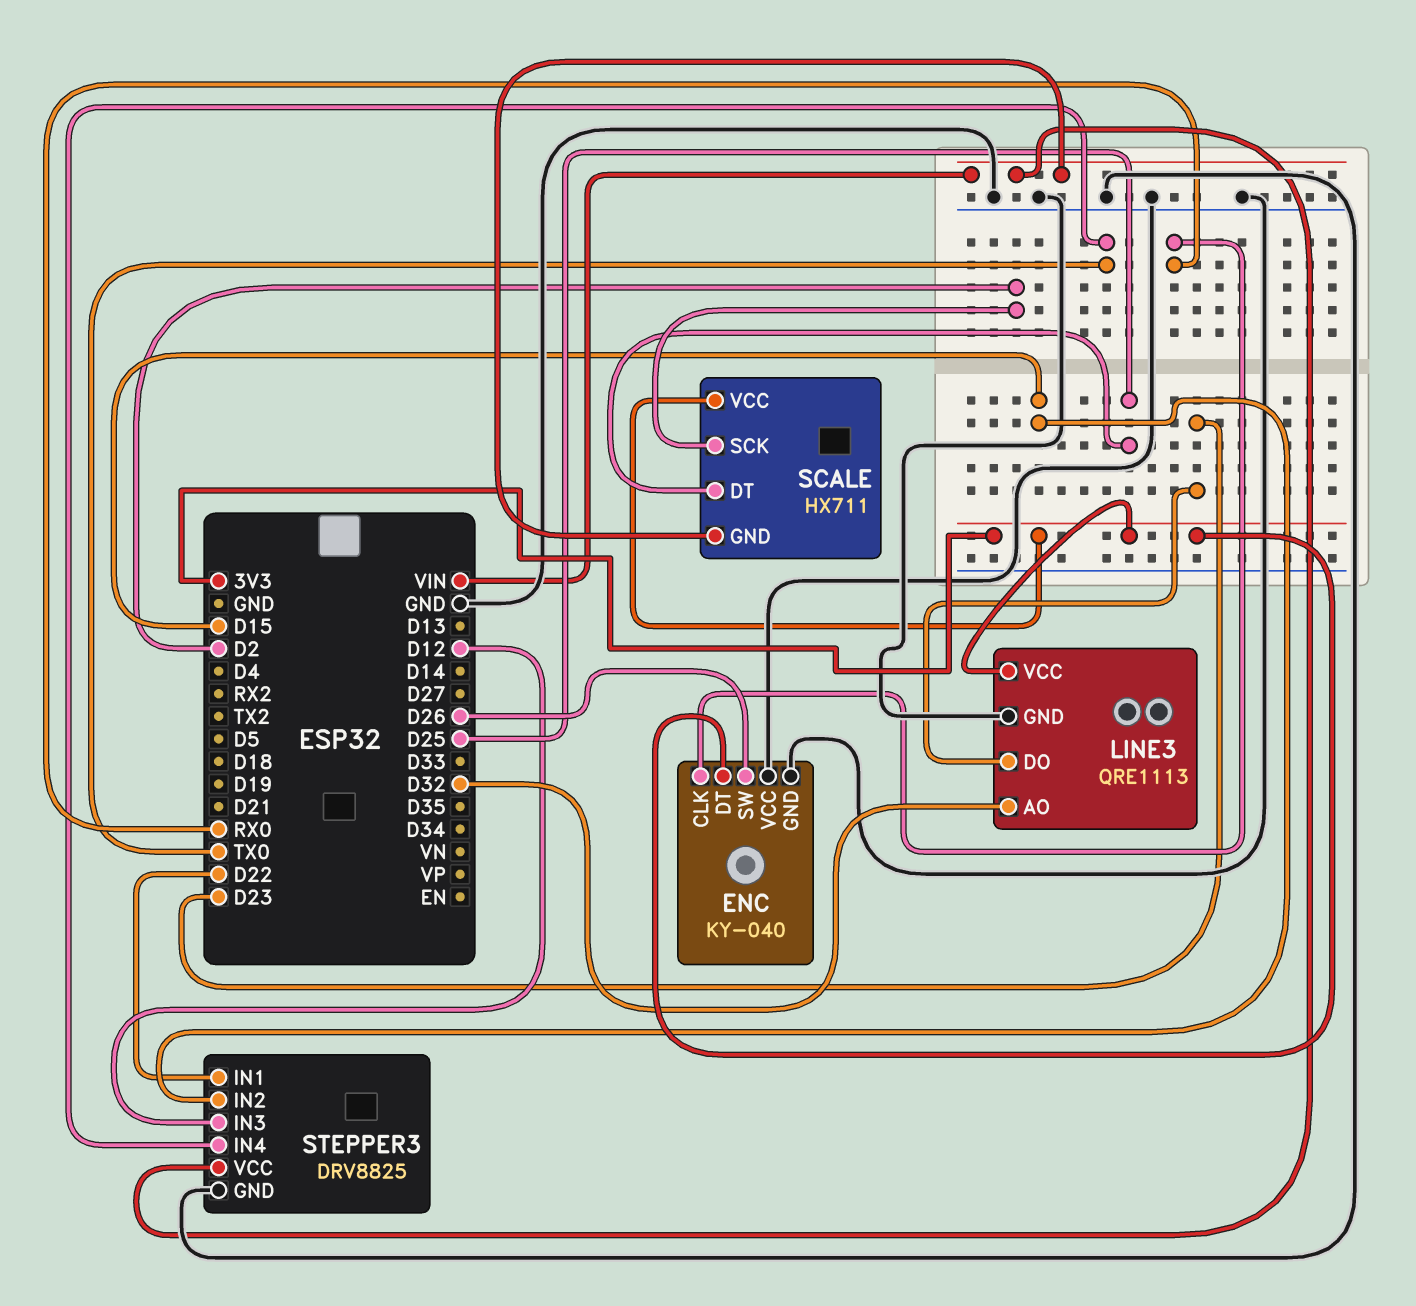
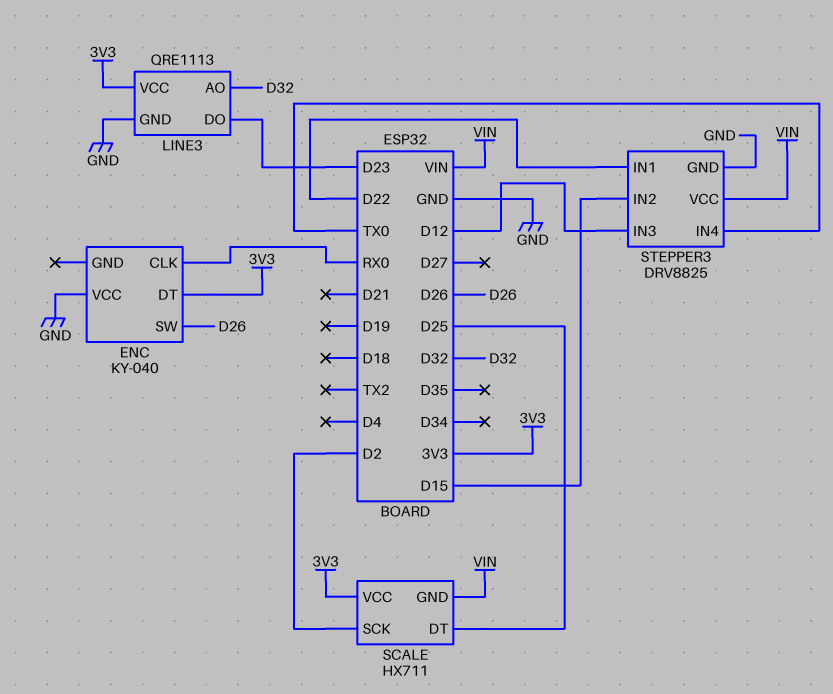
ENC pin GND: GND -> none

